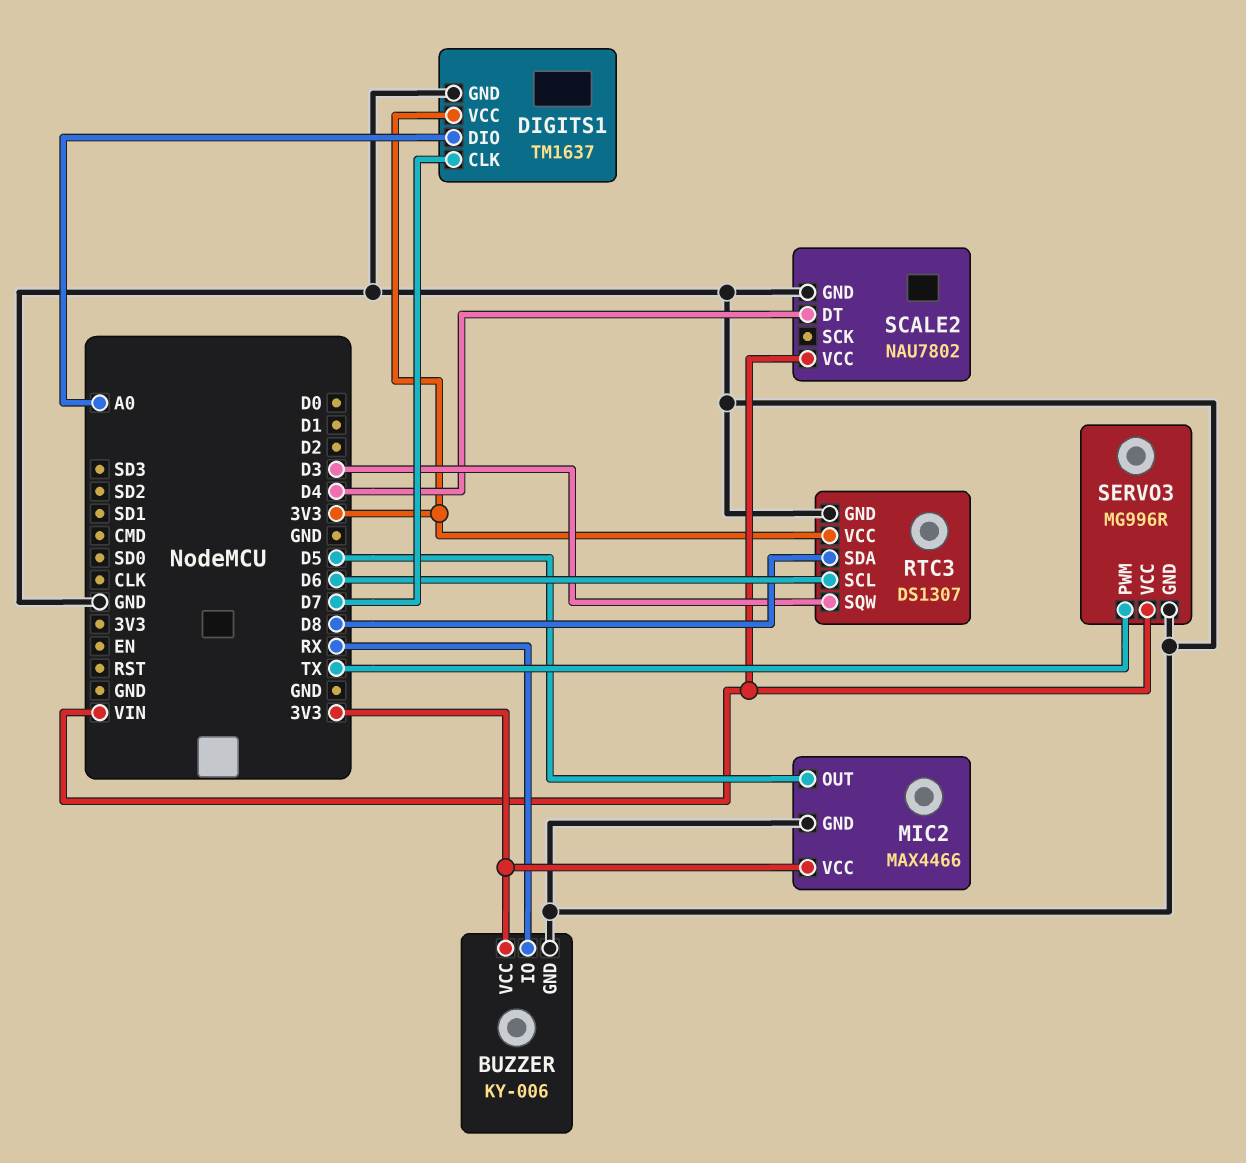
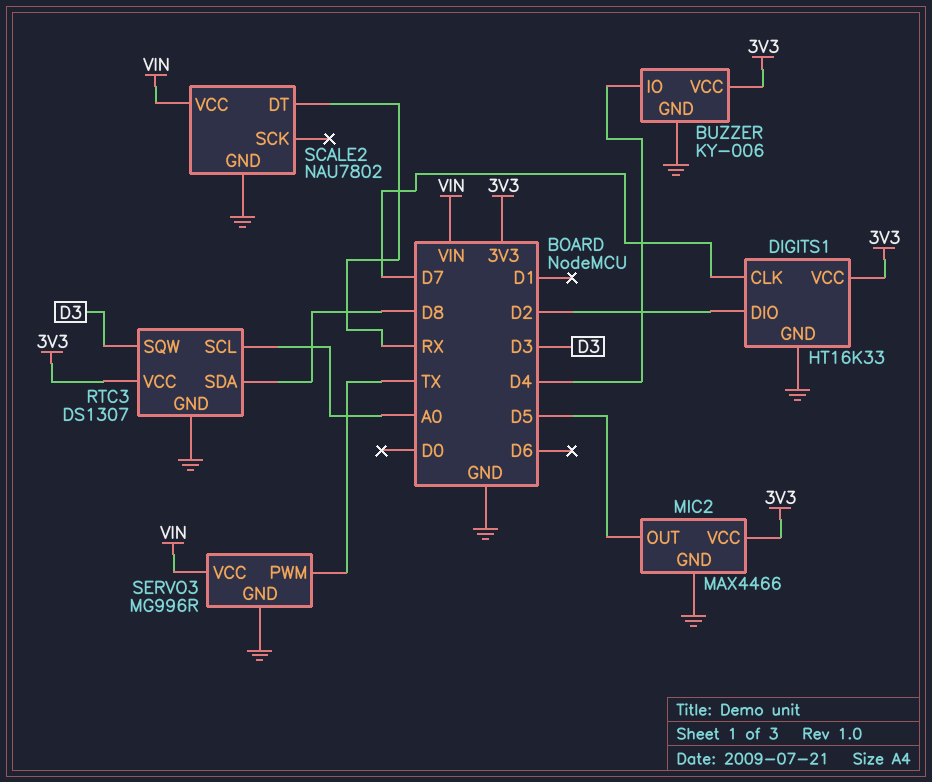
BUZZER pin IO: RX -> D4
DIGITS1: TM1637 -> HT16K33
DIGITS1 pin DIO: A0 -> D2
RTC3 pin SCL: D6 -> A0
SCALE2 pin DT: D4 -> RX

